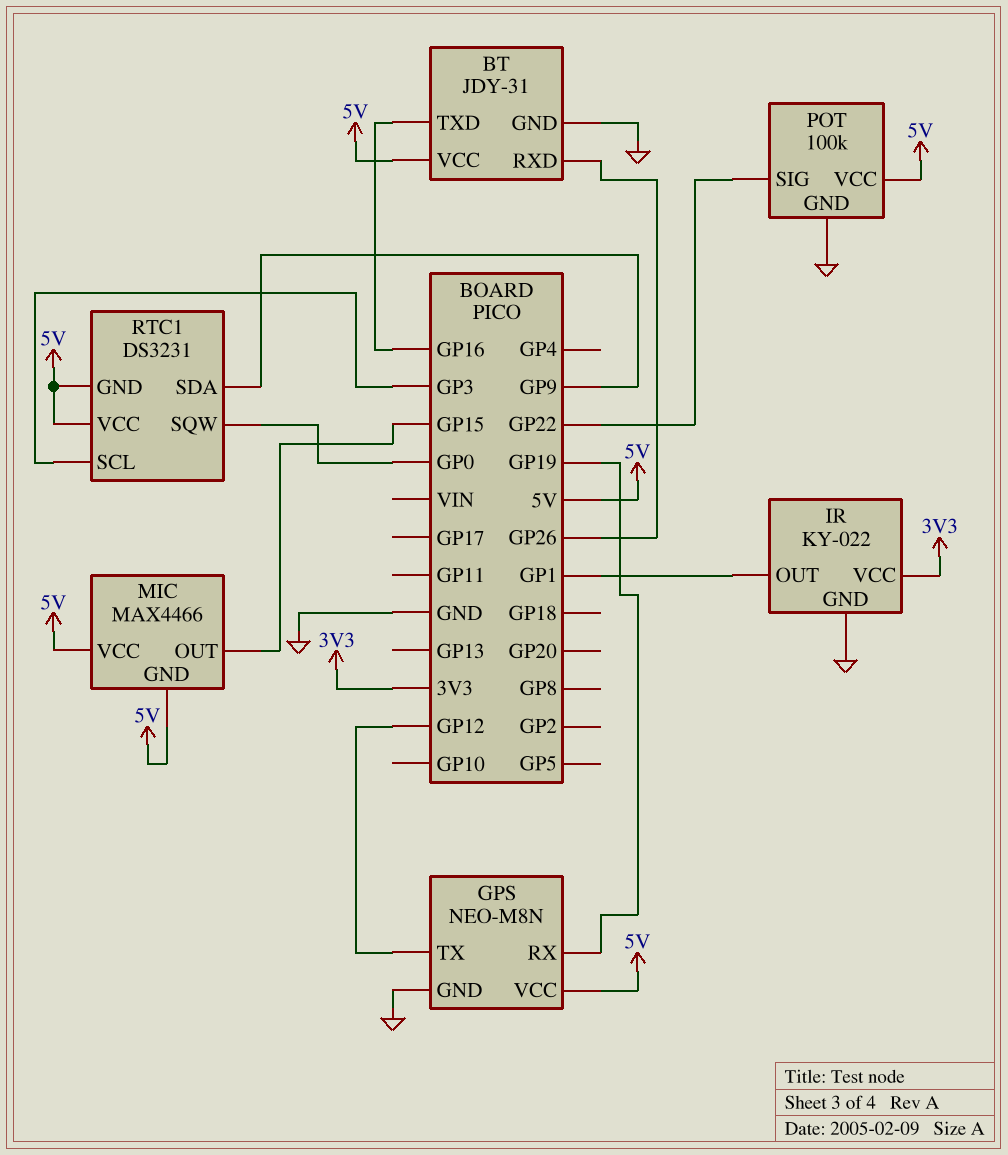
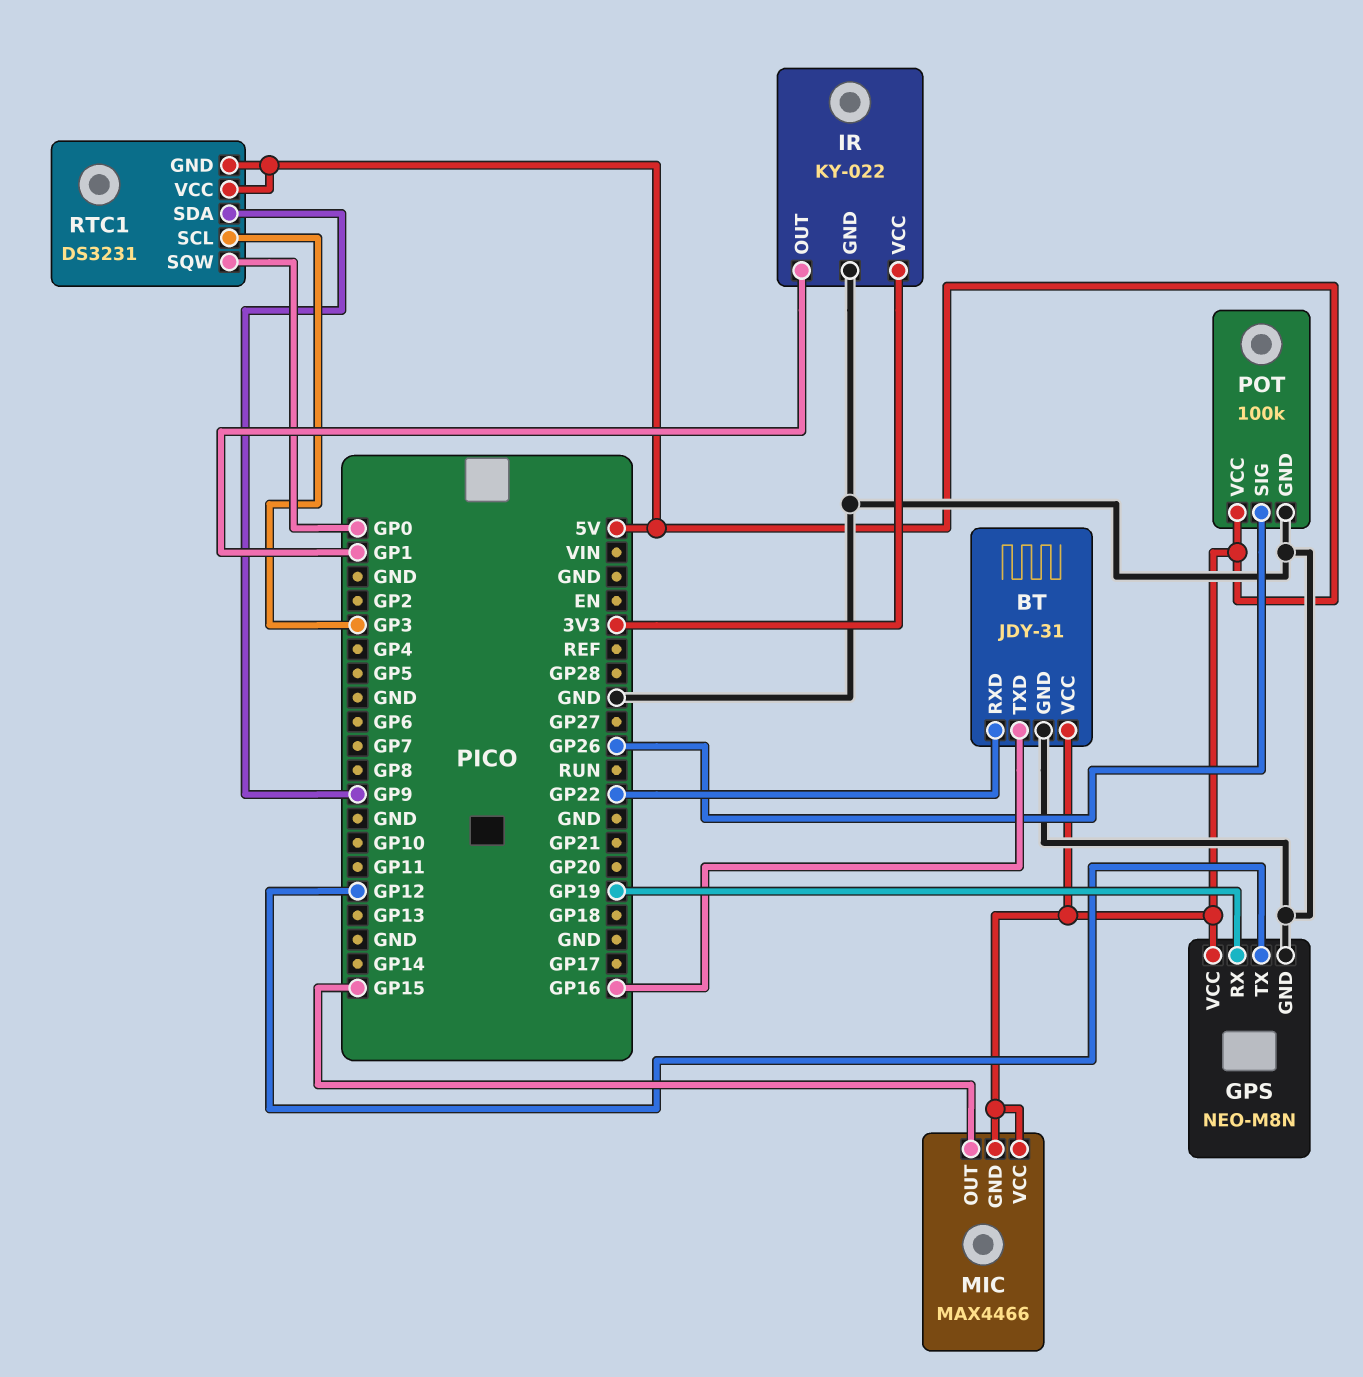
BT pin RXD: GP26 -> GP22
POT pin SIG: GP22 -> GP26

